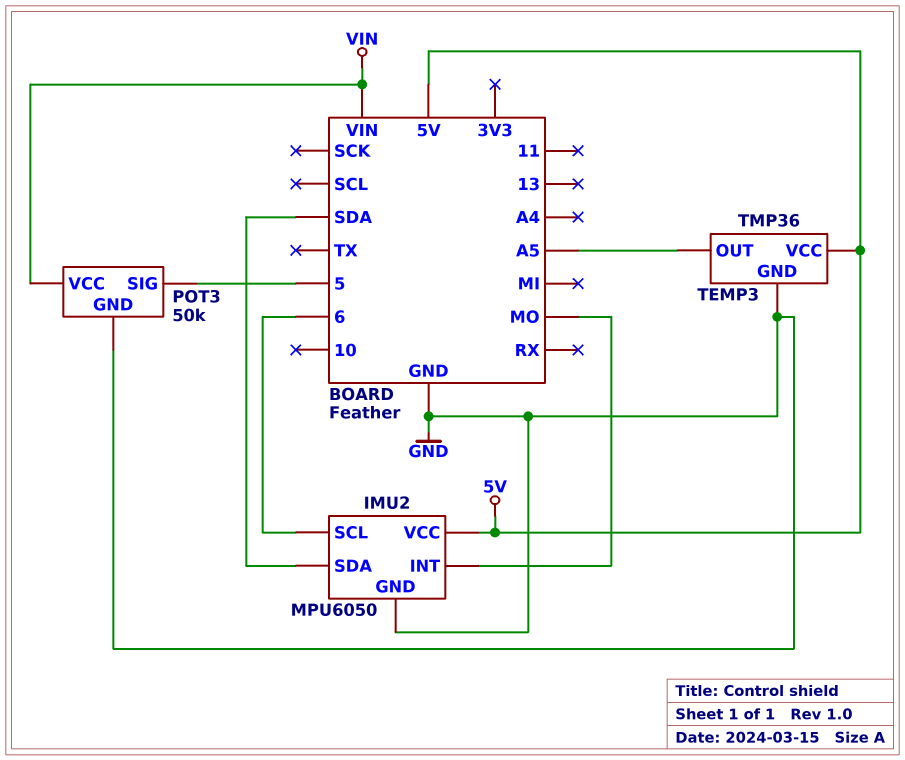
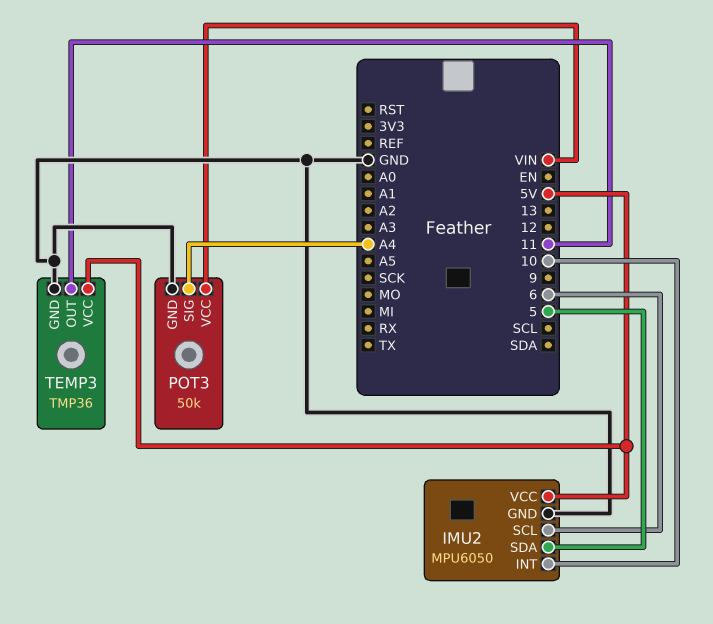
IMU2 pin INT: MO -> 10
IMU2 pin SDA: SDA -> 5
POT3 pin SIG: 5 -> A4
TEMP3 pin OUT: A5 -> 11

